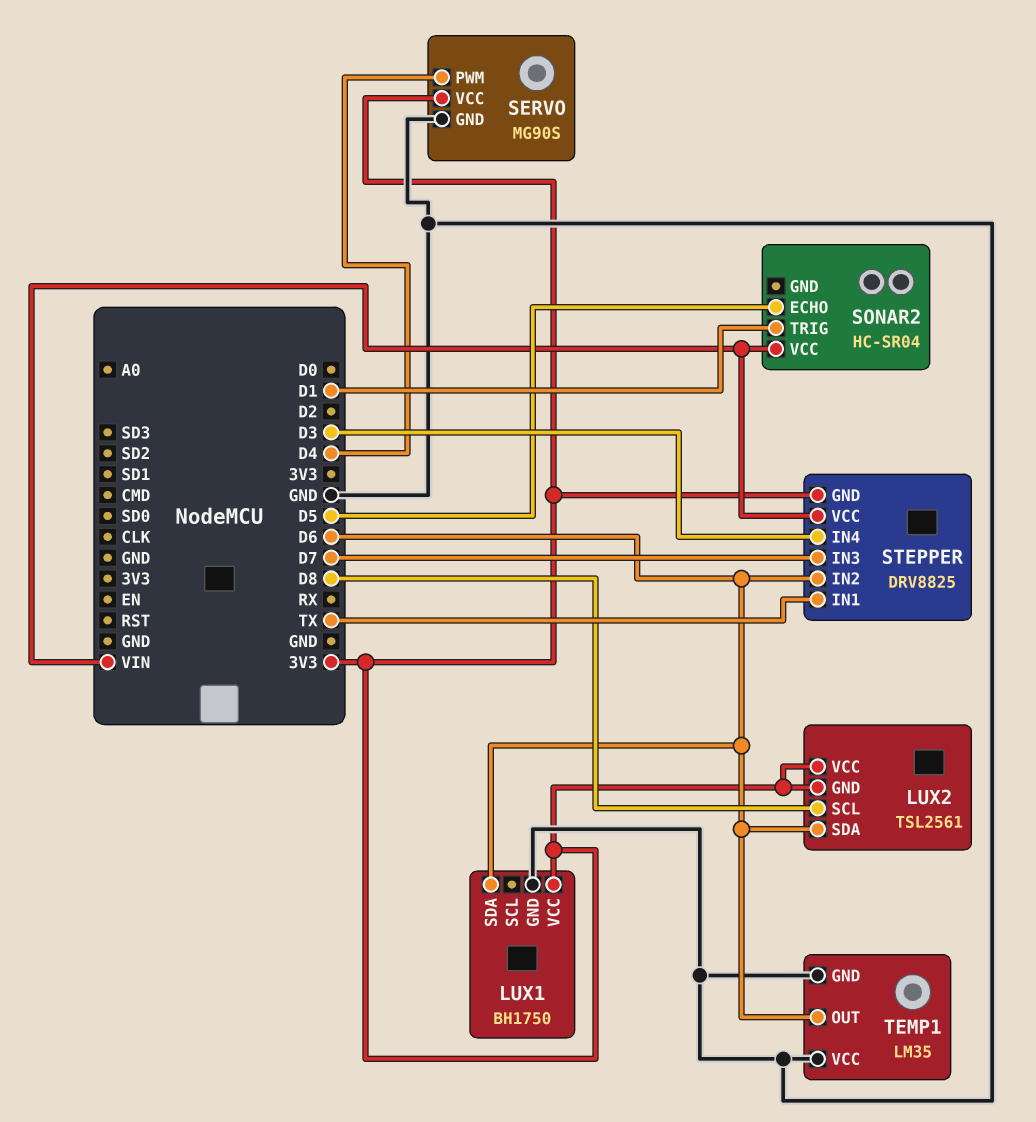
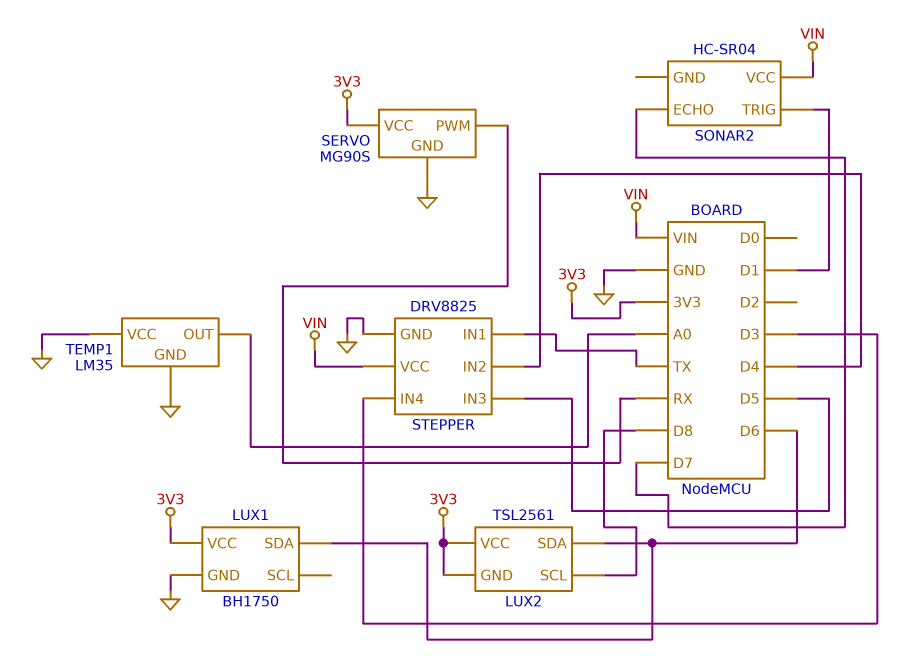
SERVO pin PWM: D4 -> RX
SONAR2 pin ECHO: D5 -> D7
STEPPER pin GND: 3V3 -> GND
STEPPER pin IN2: D6 -> D4
STEPPER pin IN3: D7 -> D5
TEMP1 pin OUT: D6 -> A0

